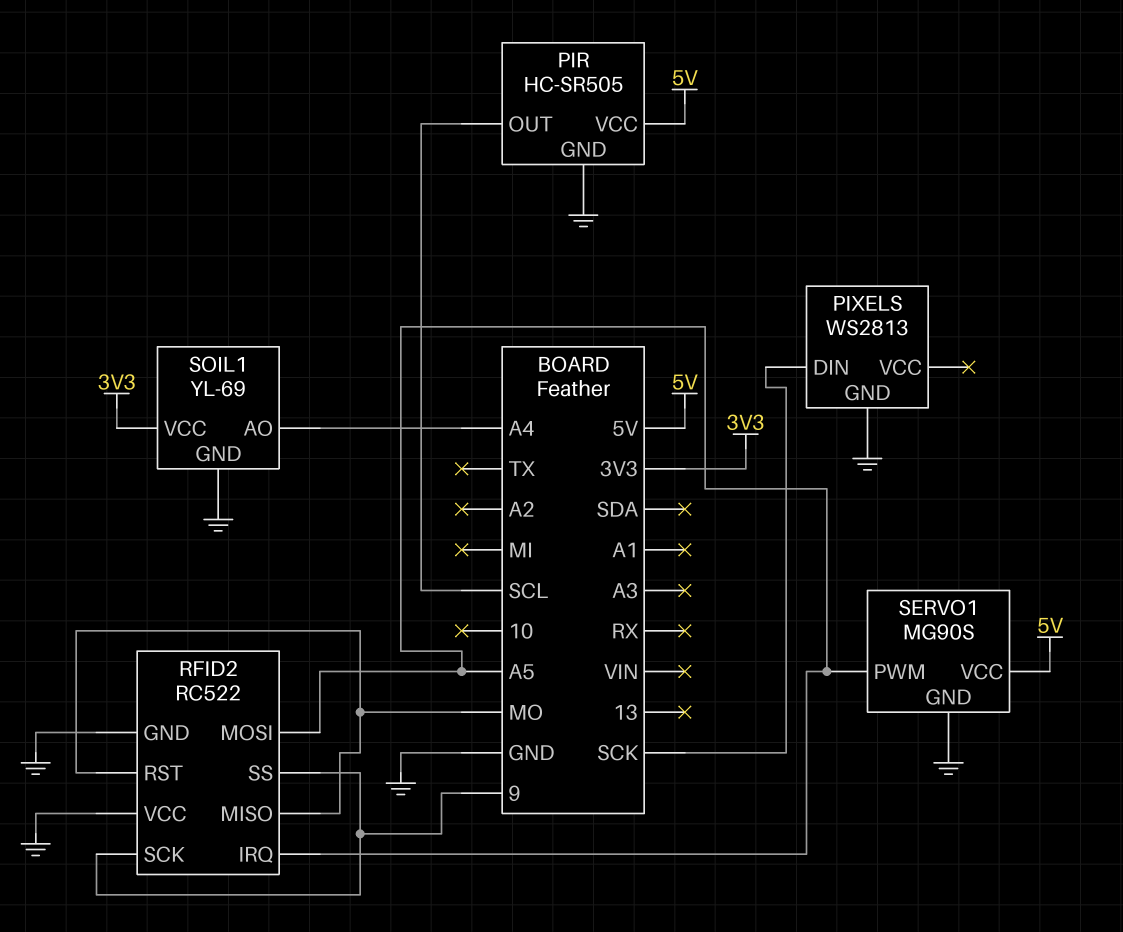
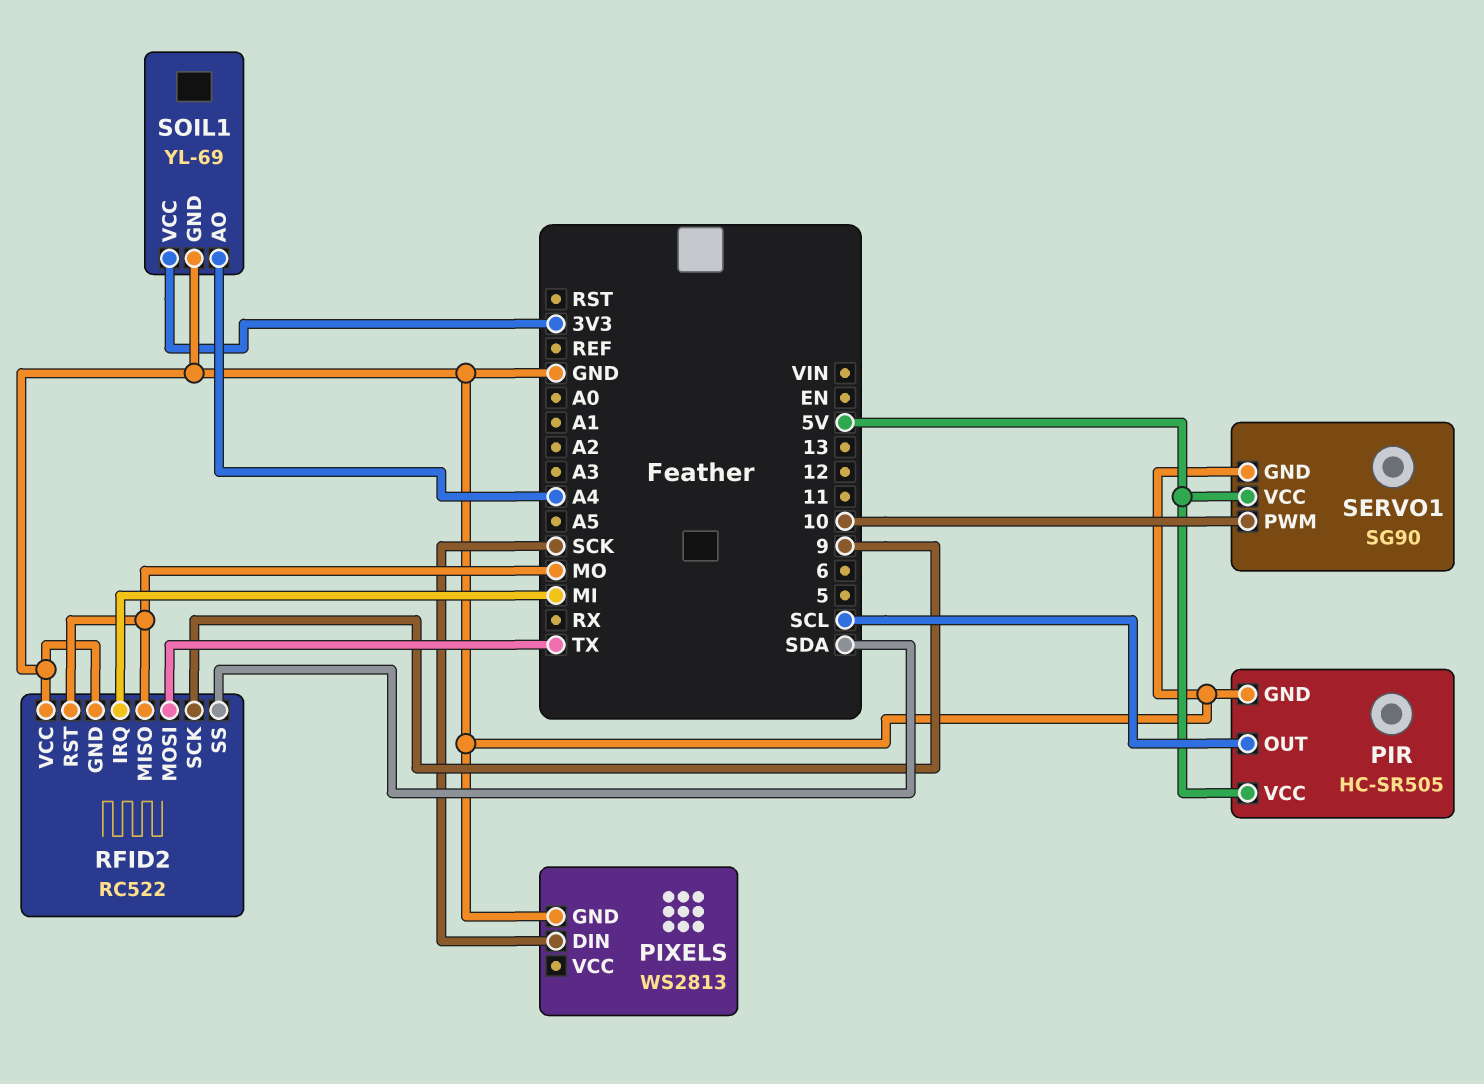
RFID2 pin IRQ: A5 -> MI
RFID2 pin MOSI: A5 -> TX
RFID2 pin SS: 9 -> SDA
SERVO1: MG90S -> SG90
SERVO1 pin PWM: A5 -> 10

